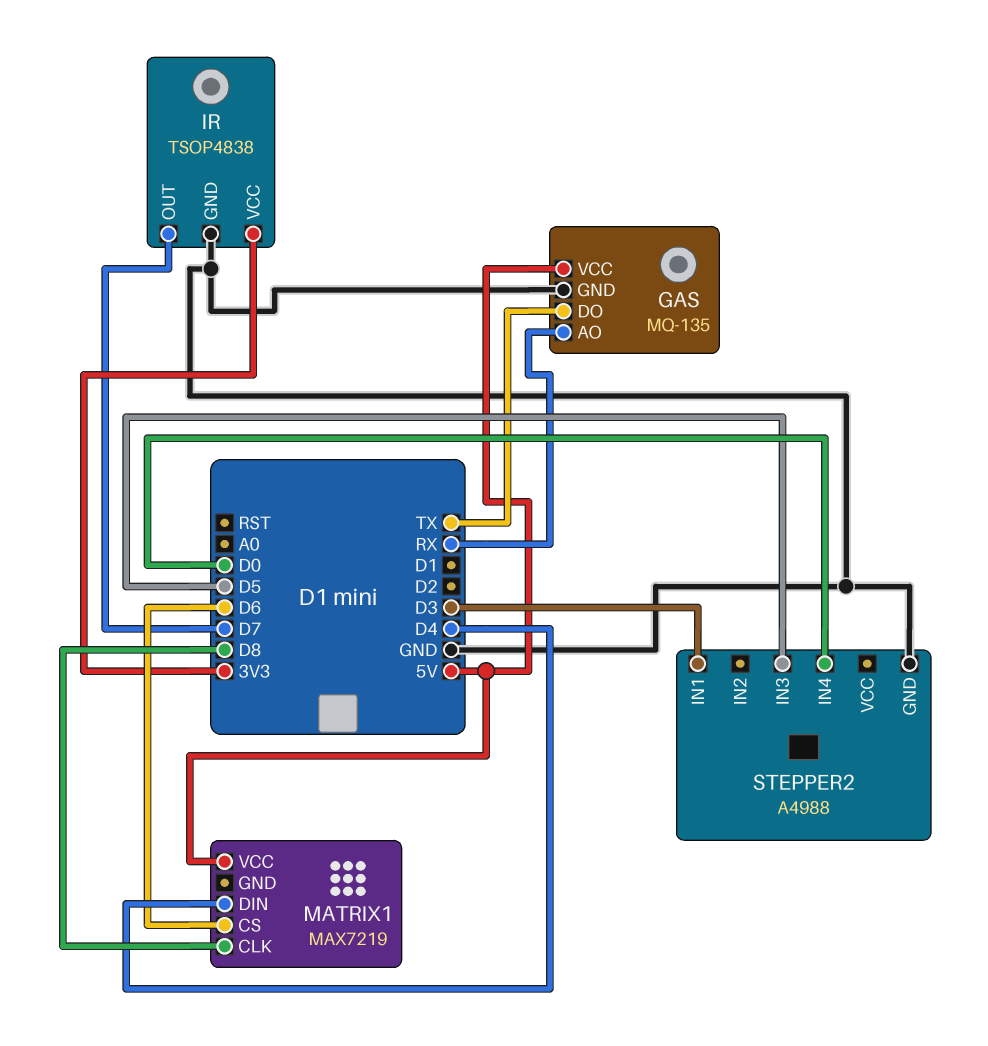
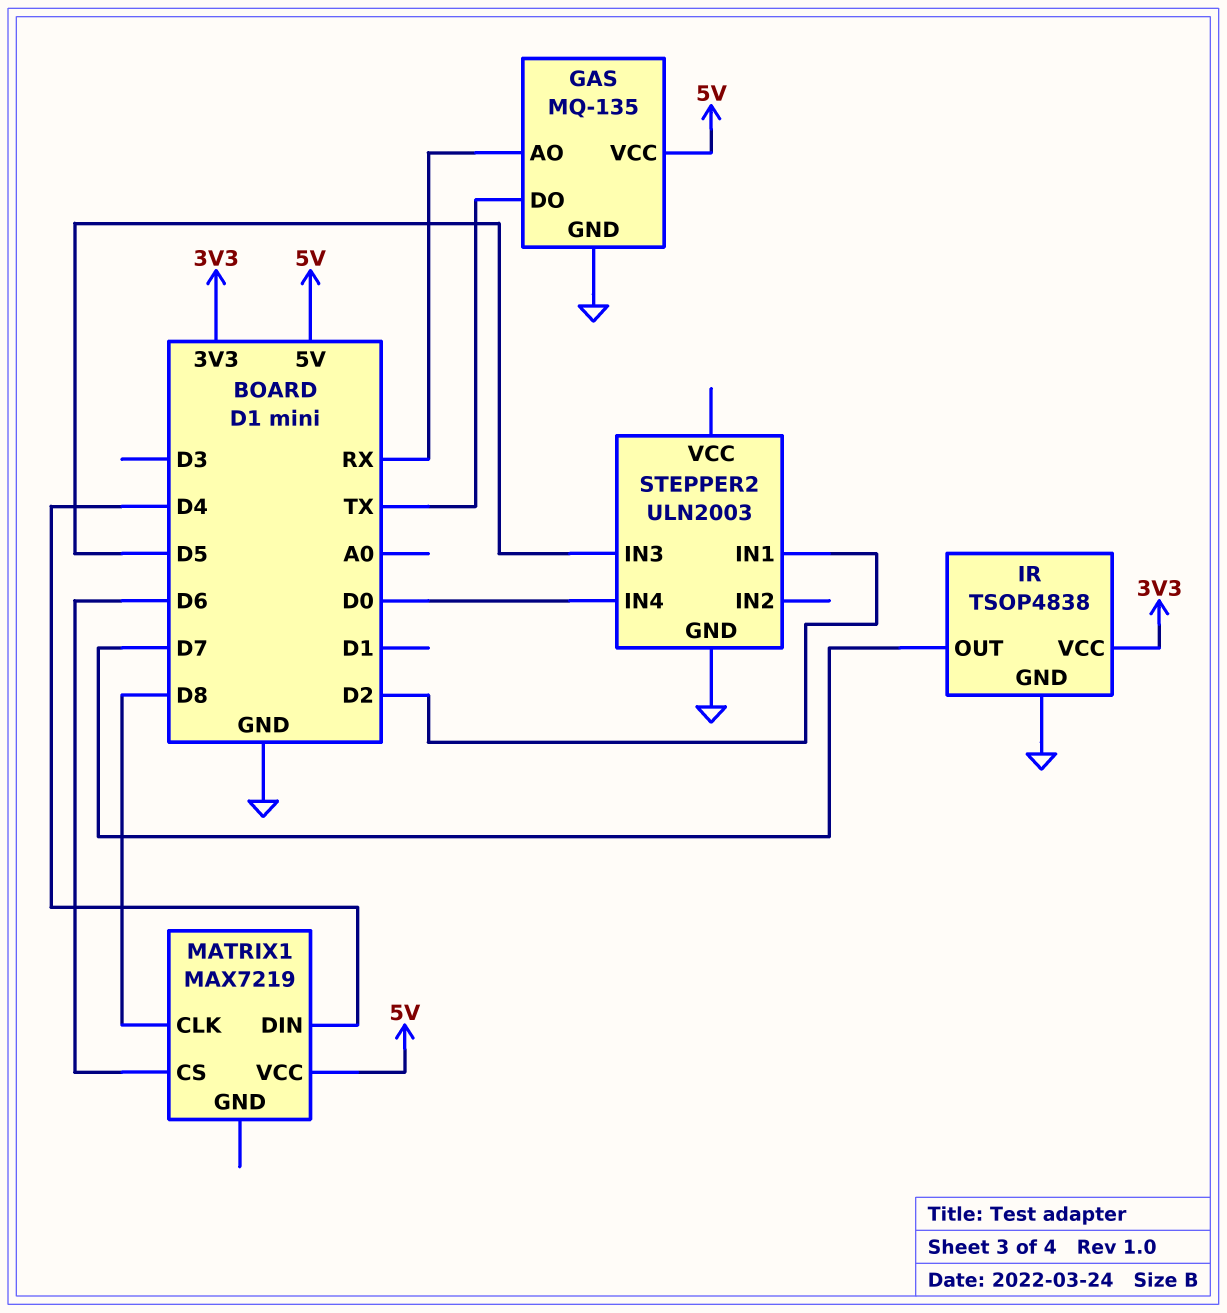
STEPPER2: A4988 -> ULN2003
STEPPER2 pin IN1: D3 -> D2

